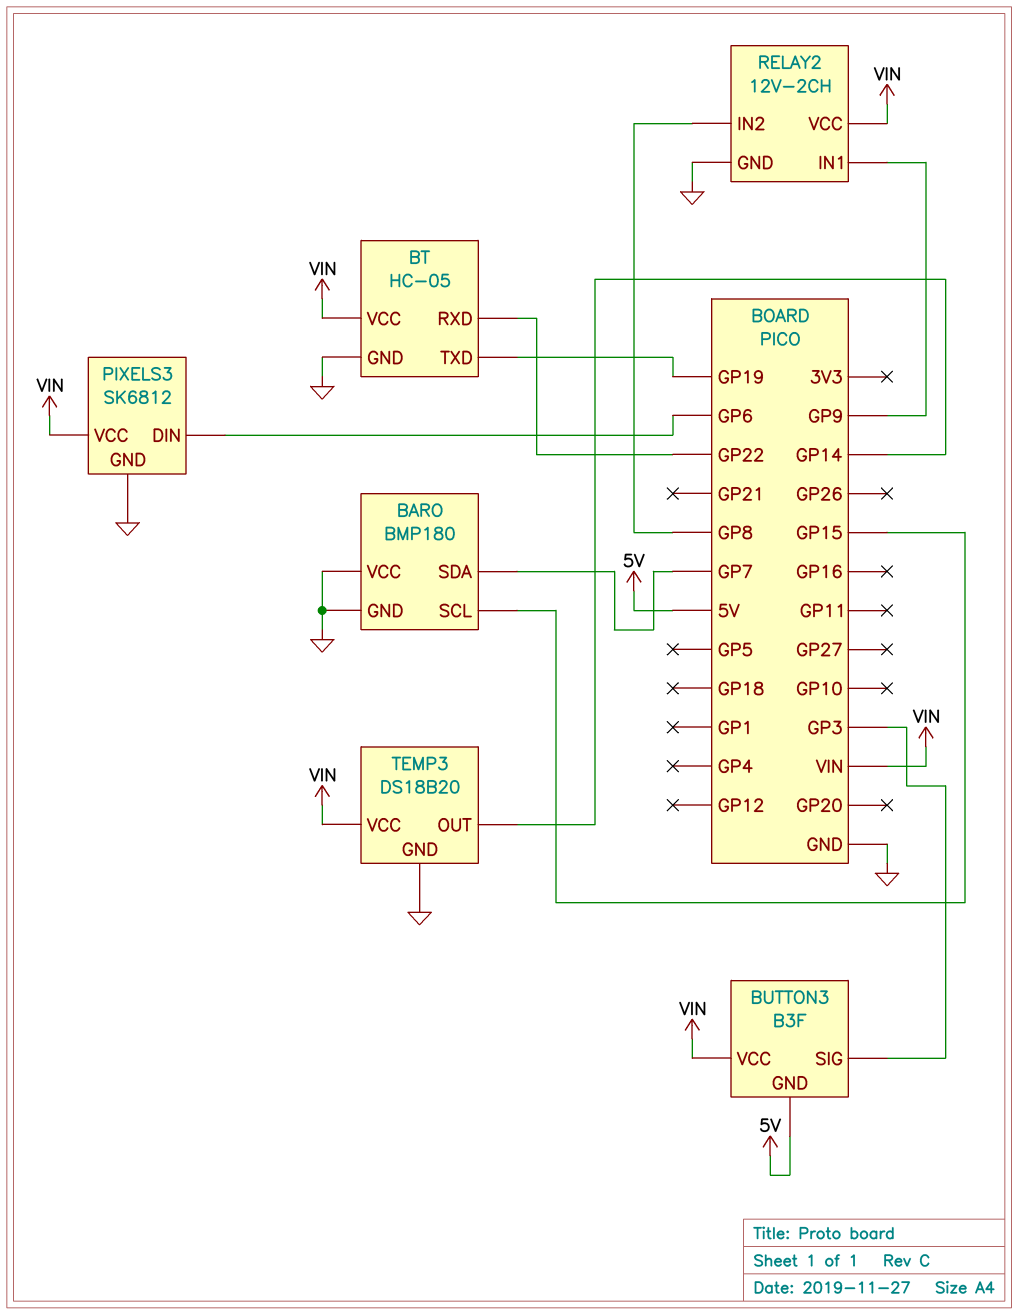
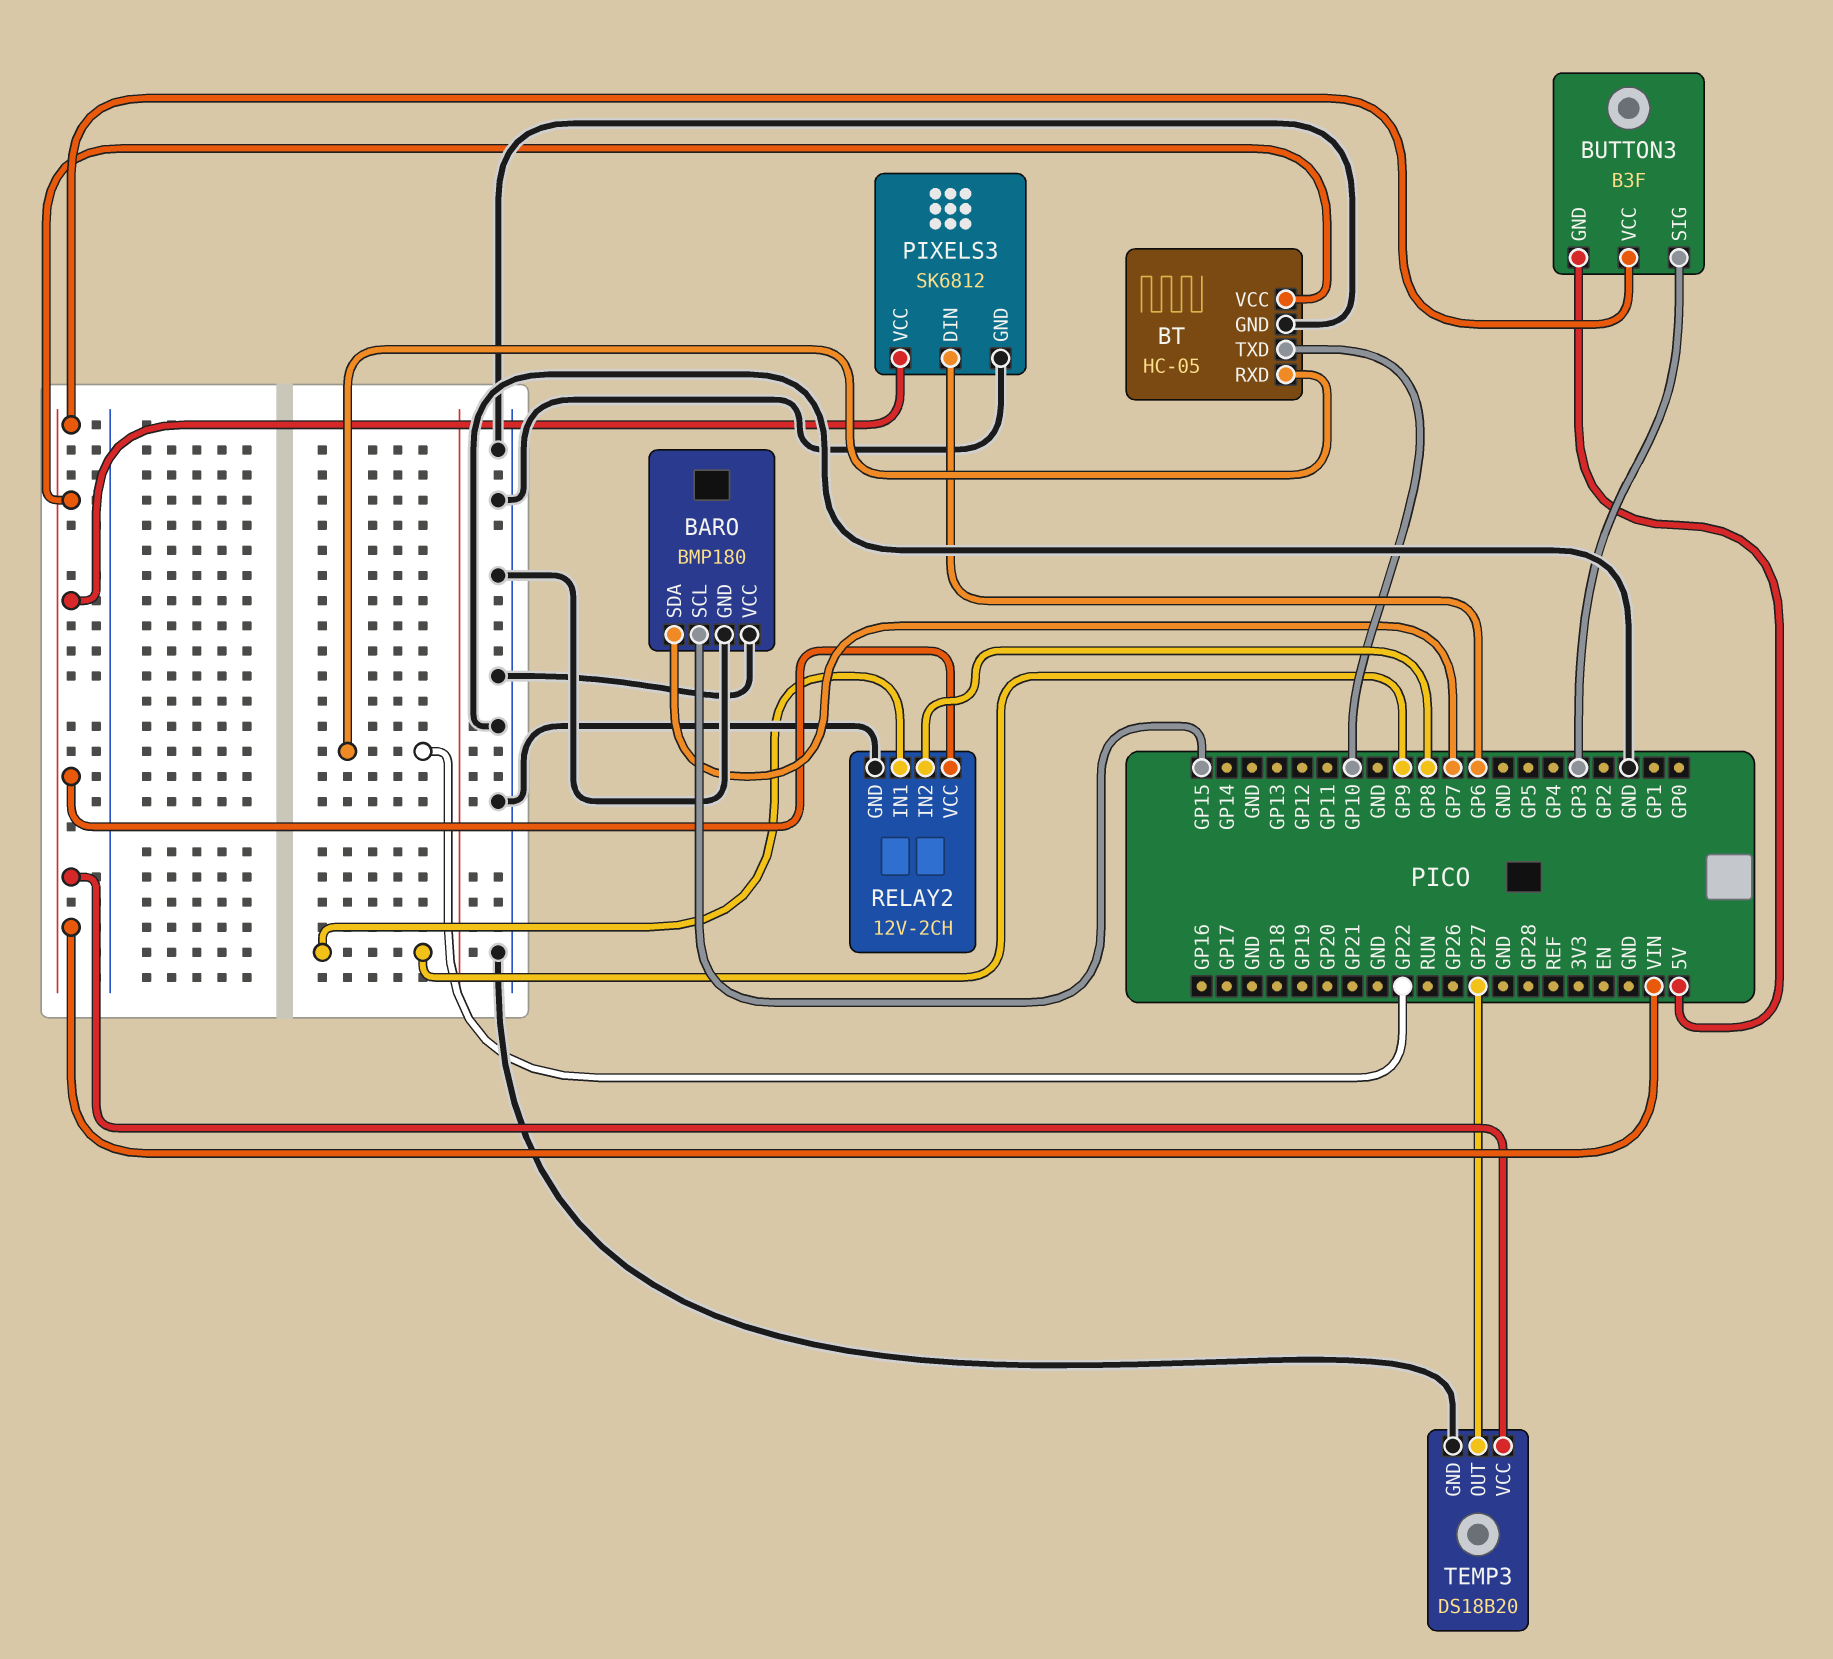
BT pin TXD: GP19 -> GP10
TEMP3 pin OUT: GP14 -> GP27

